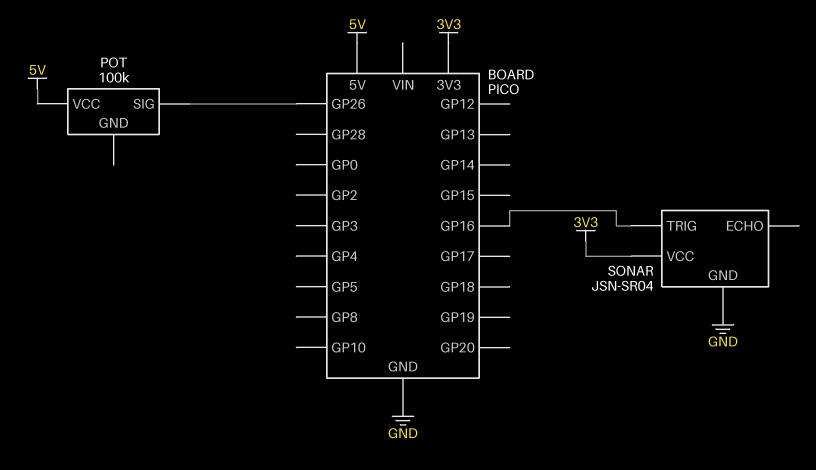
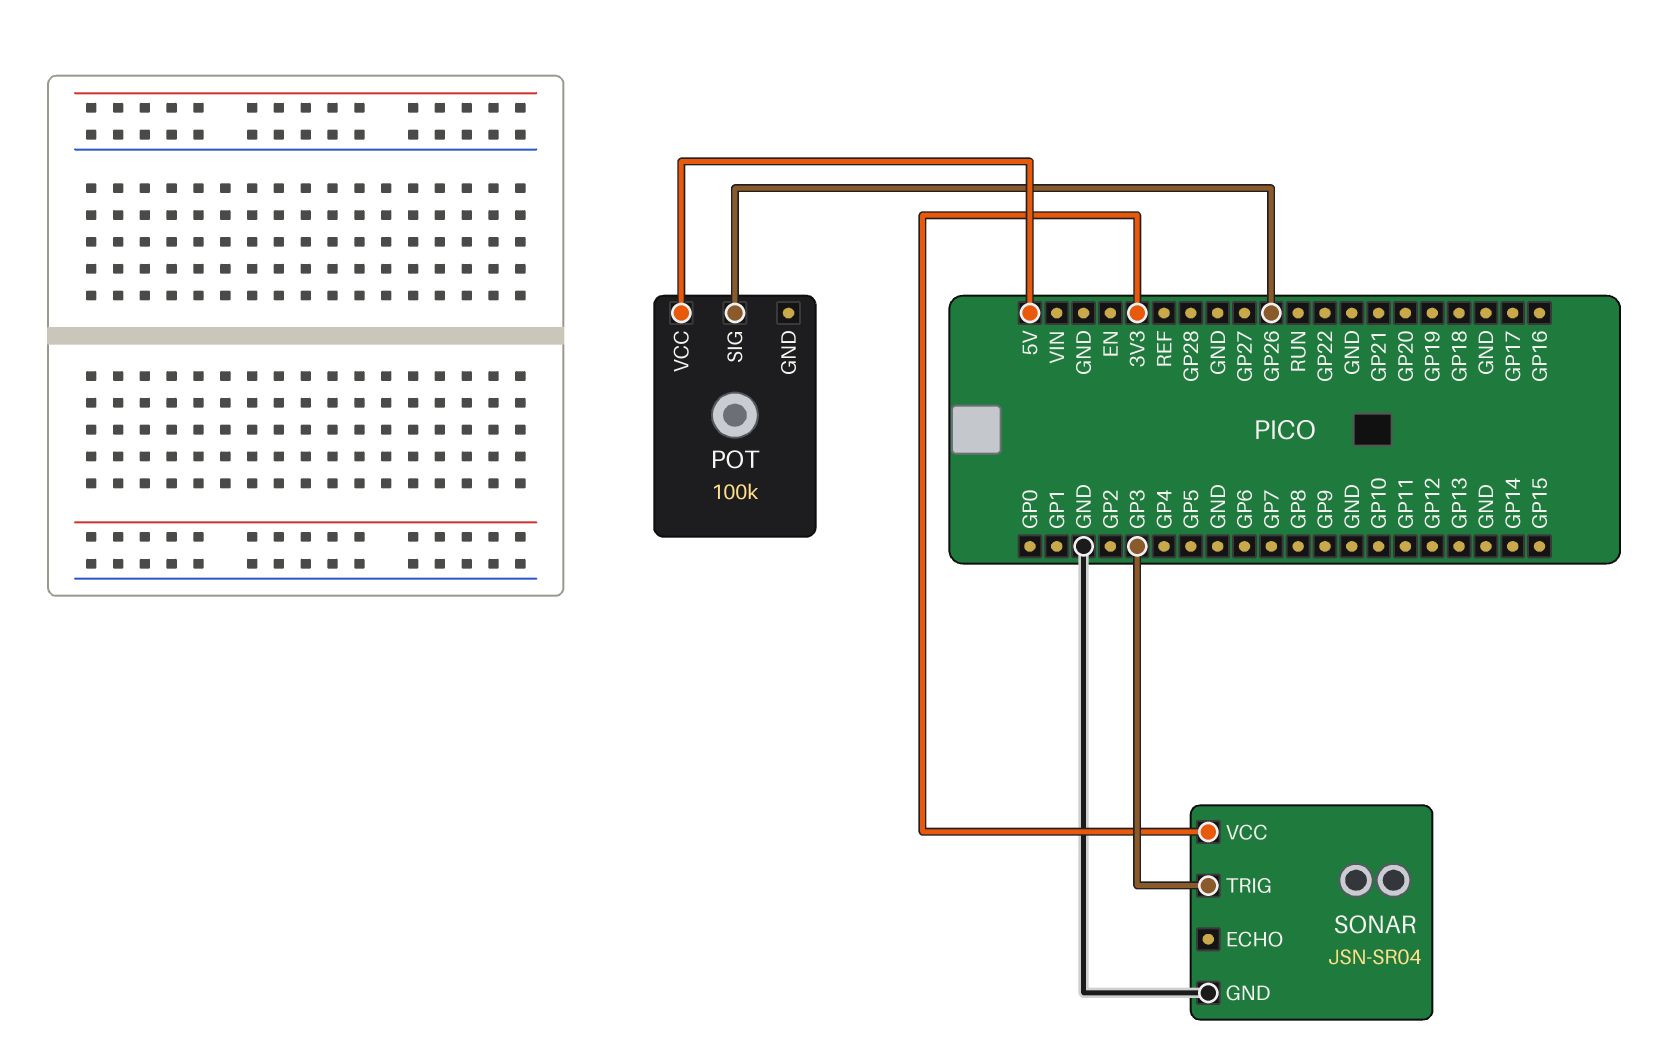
SONAR pin TRIG: GP16 -> GP3

